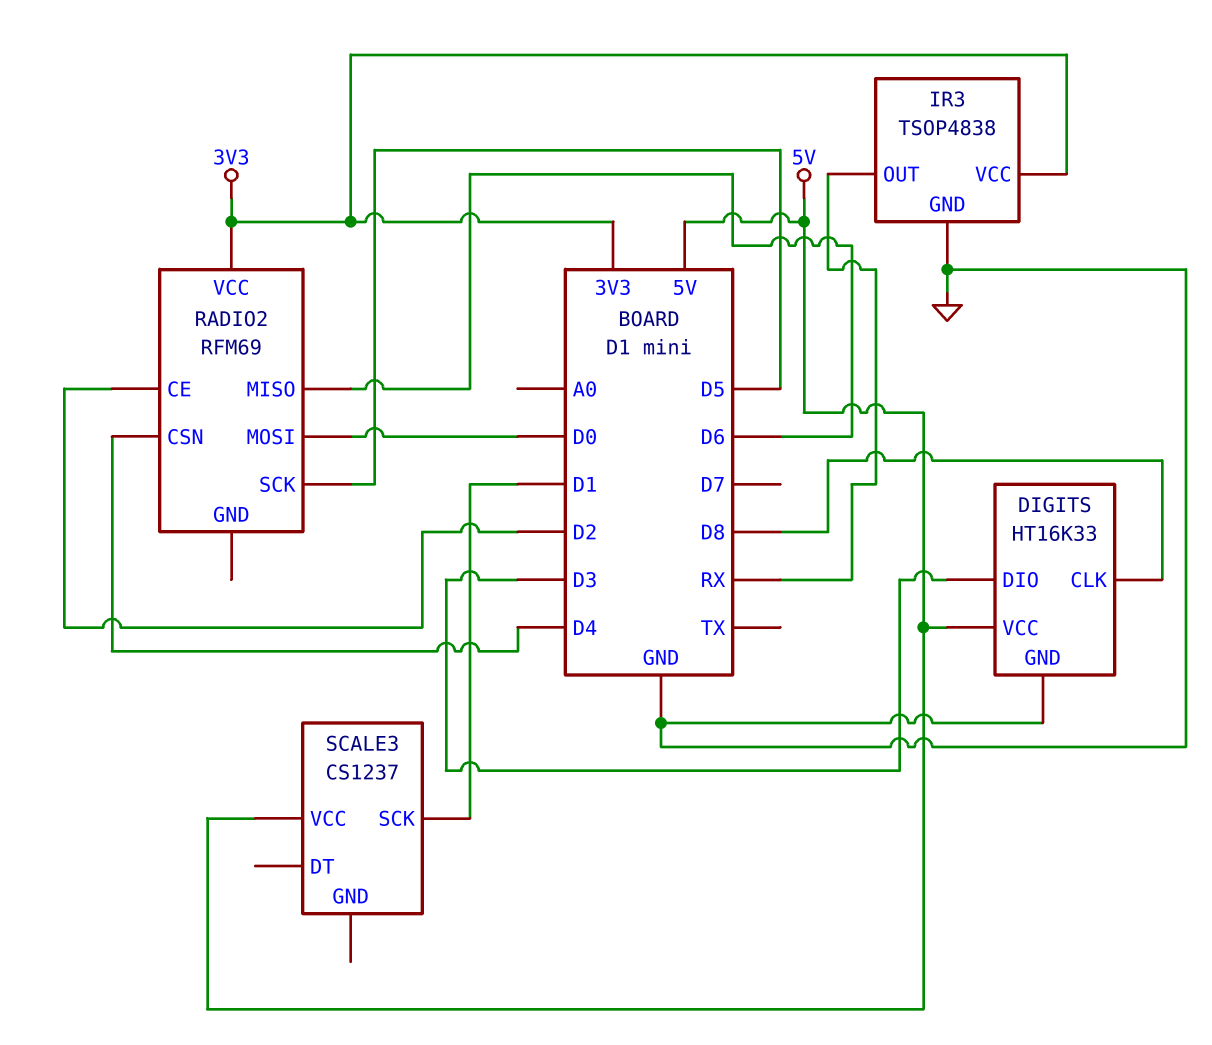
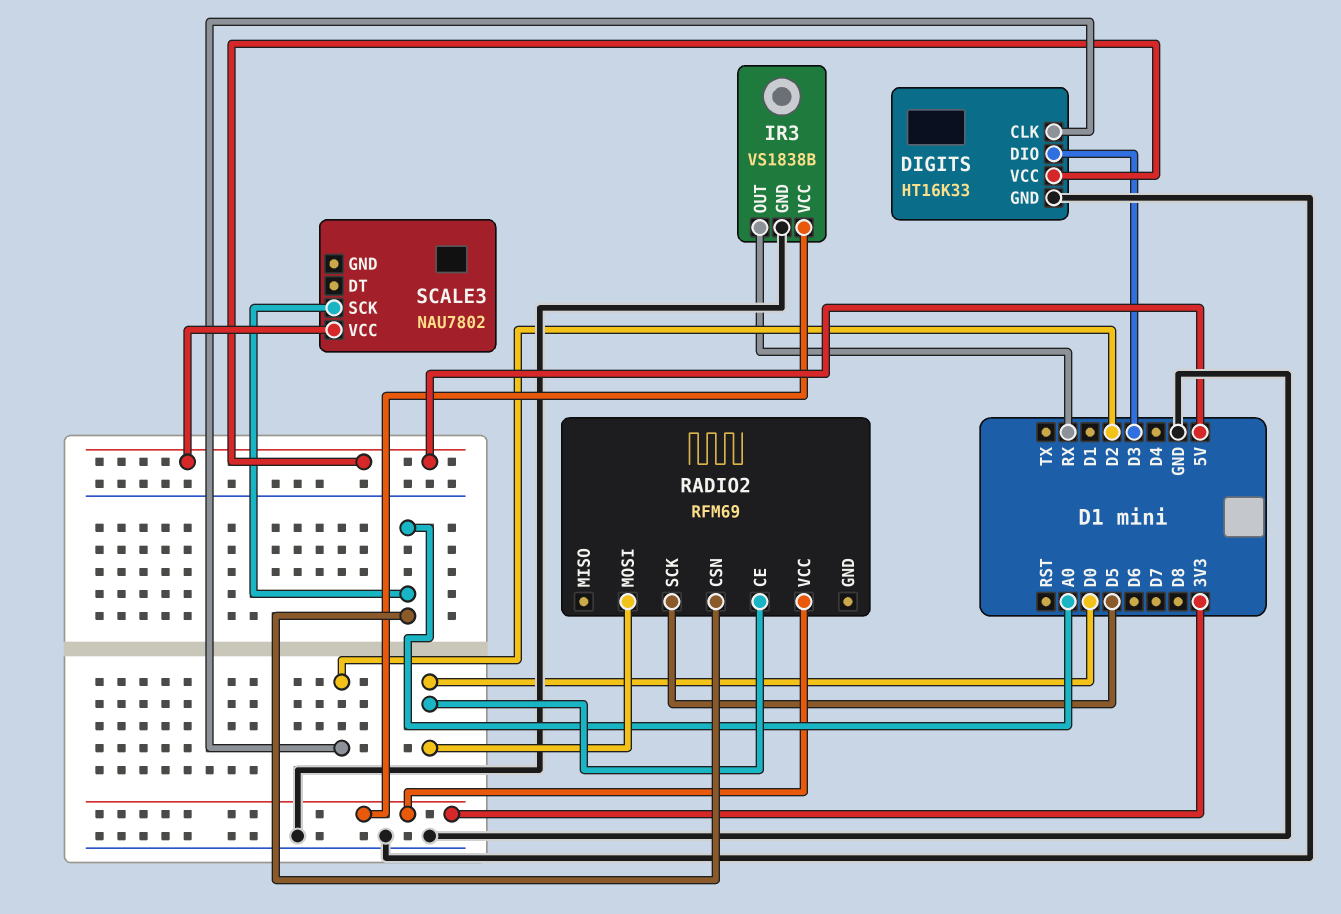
DIGITS pin CLK: D8 -> D2
IR3: TSOP4838 -> VS1838B
RADIO2 pin CE: D2 -> D0
RADIO2 pin CSN: D4 -> A0
RADIO2 pin MISO: D6 -> none
SCALE3: CS1237 -> NAU7802
SCALE3 pin SCK: D1 -> A0

